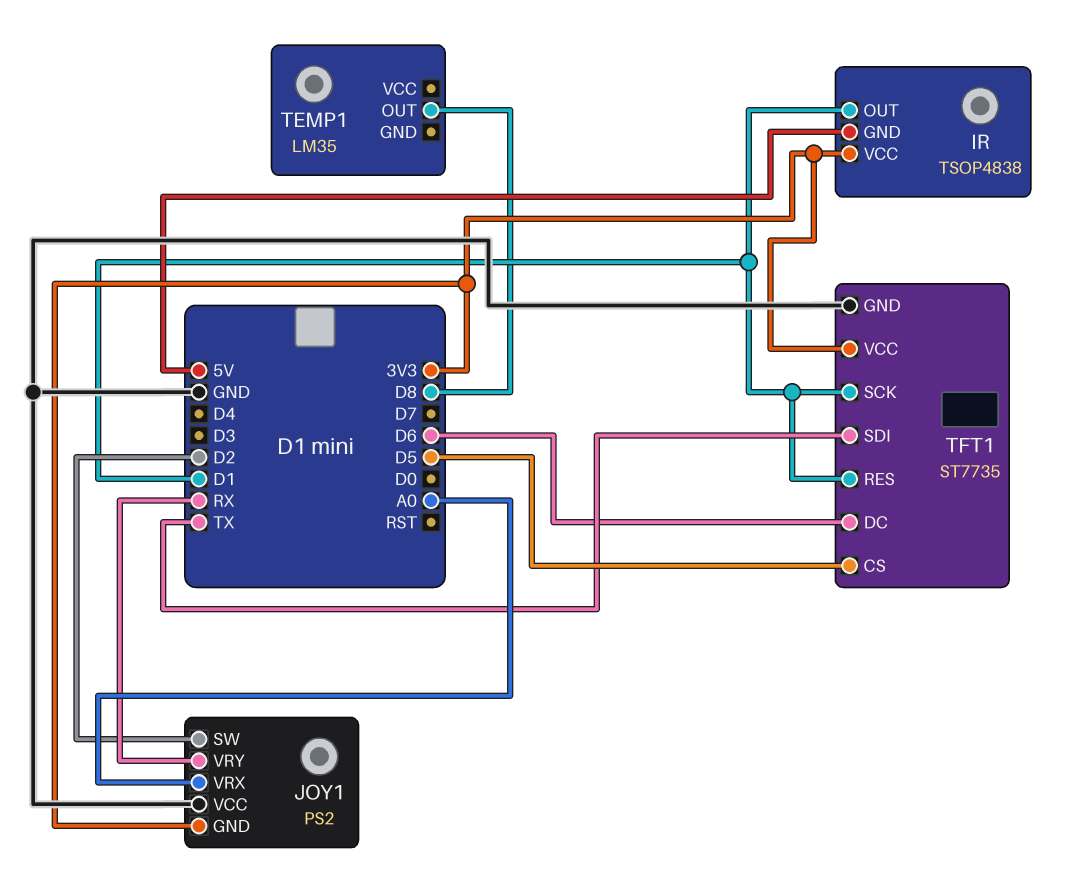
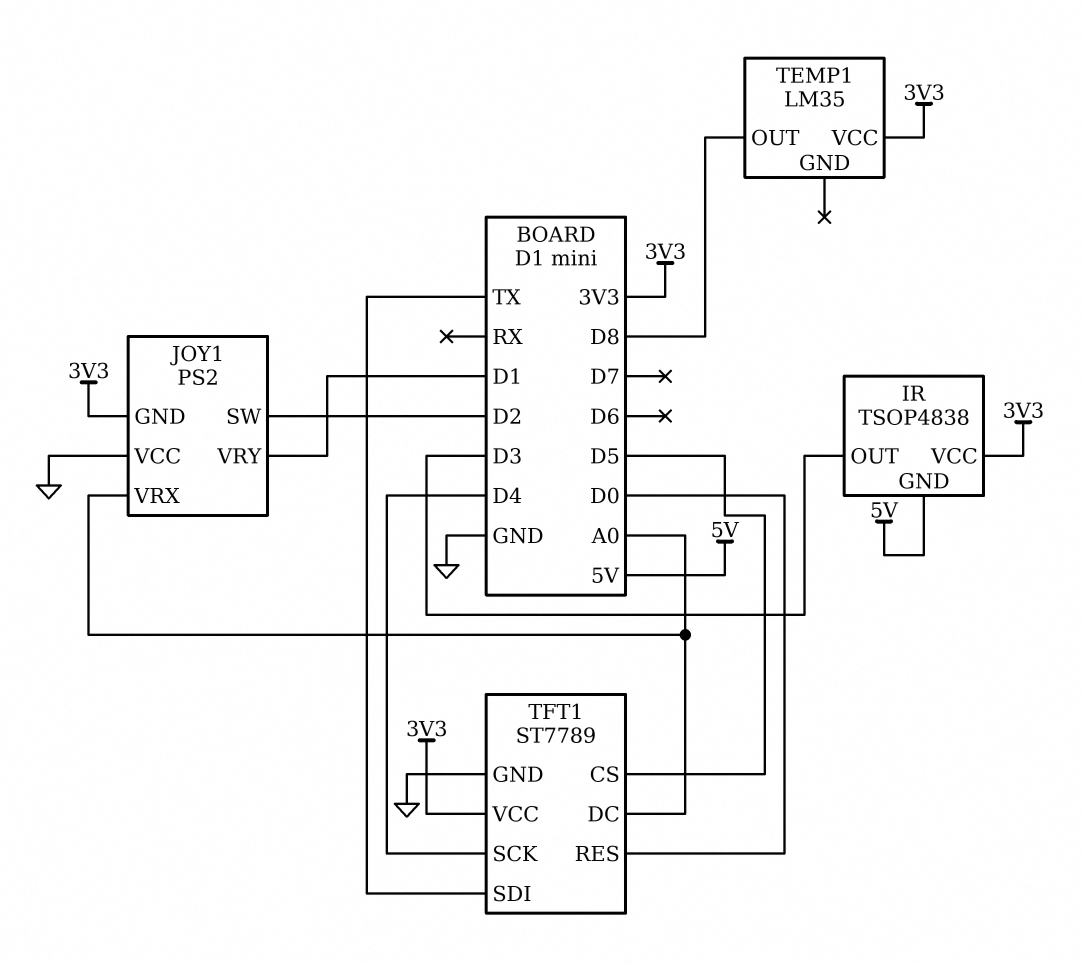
IR pin OUT: D1 -> D3
JOY1 pin VRY: RX -> D1
TEMP1 pin VCC: none -> 3V3
TFT1: ST7735 -> ST7789
TFT1 pin DC: D6 -> A0
TFT1 pin RES: D1 -> D0
TFT1 pin SCK: D1 -> D4

